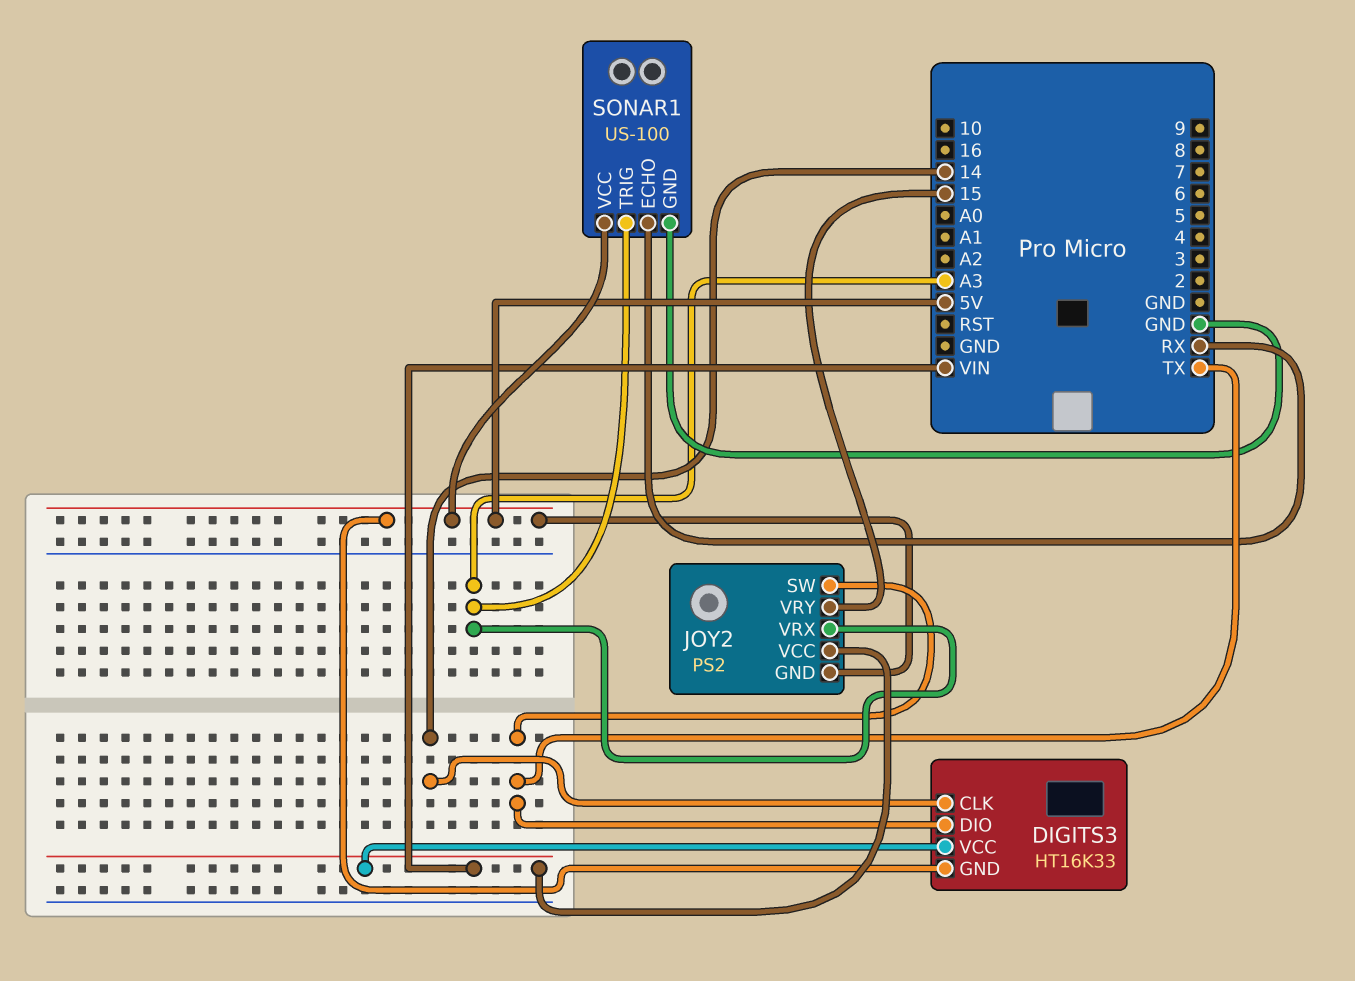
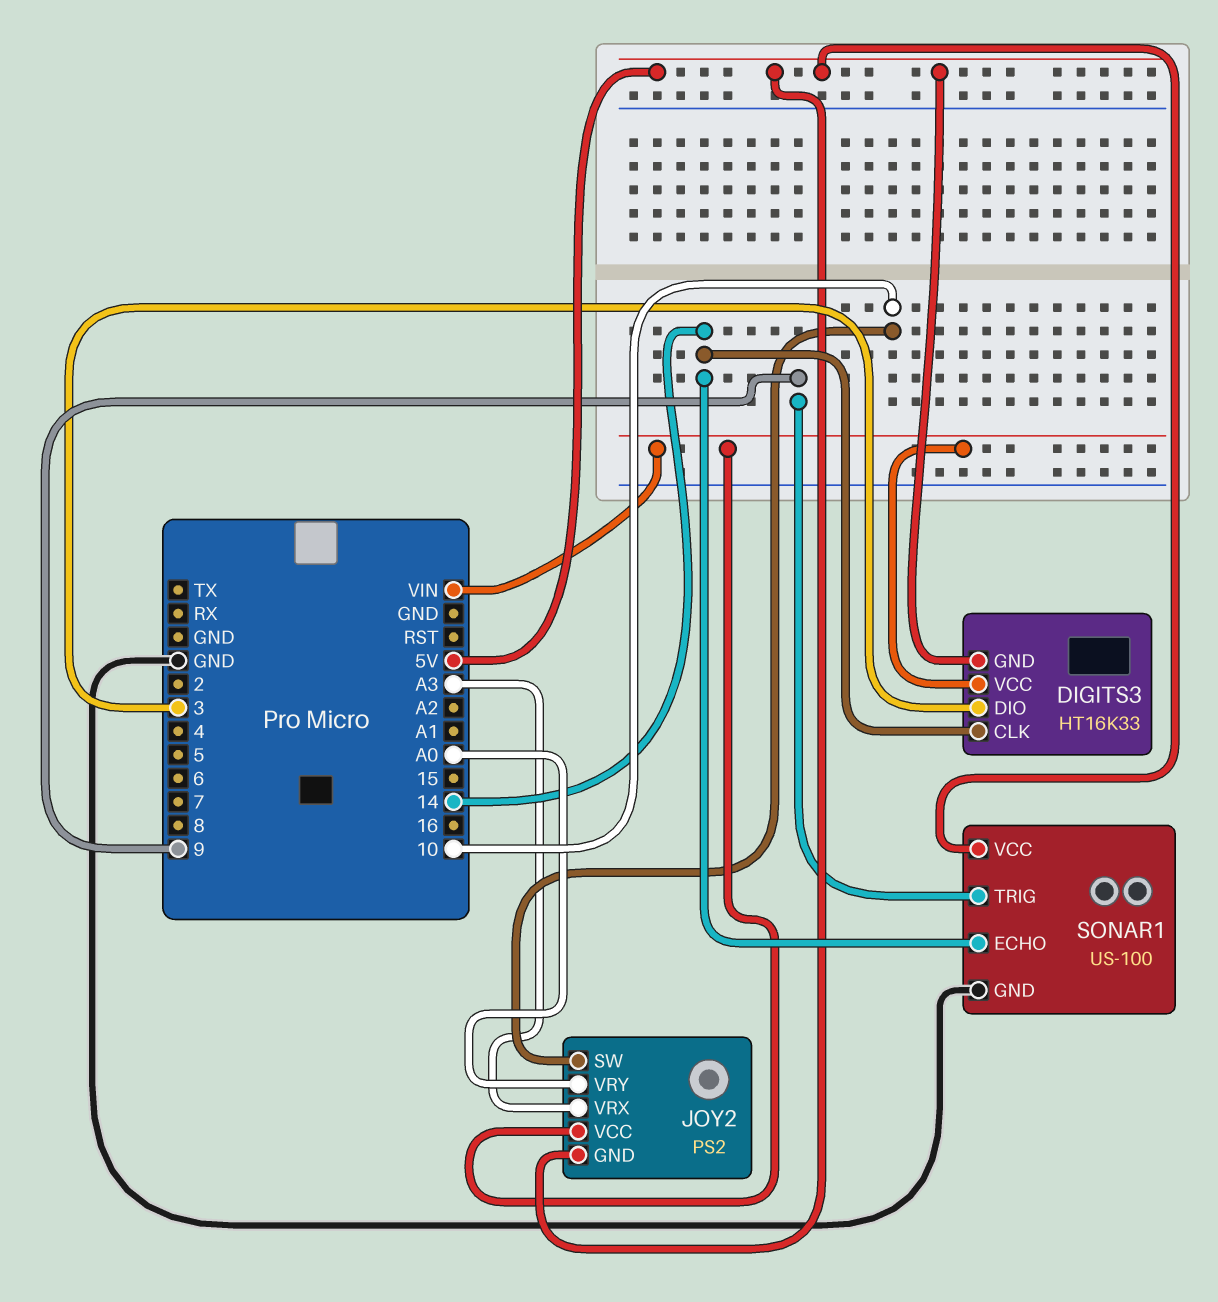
DIGITS3 pin DIO: TX -> 3
JOY2 pin SW: TX -> 10
JOY2 pin VRY: 15 -> A0
SONAR1 pin ECHO: RX -> 14
SONAR1 pin TRIG: A3 -> 9

